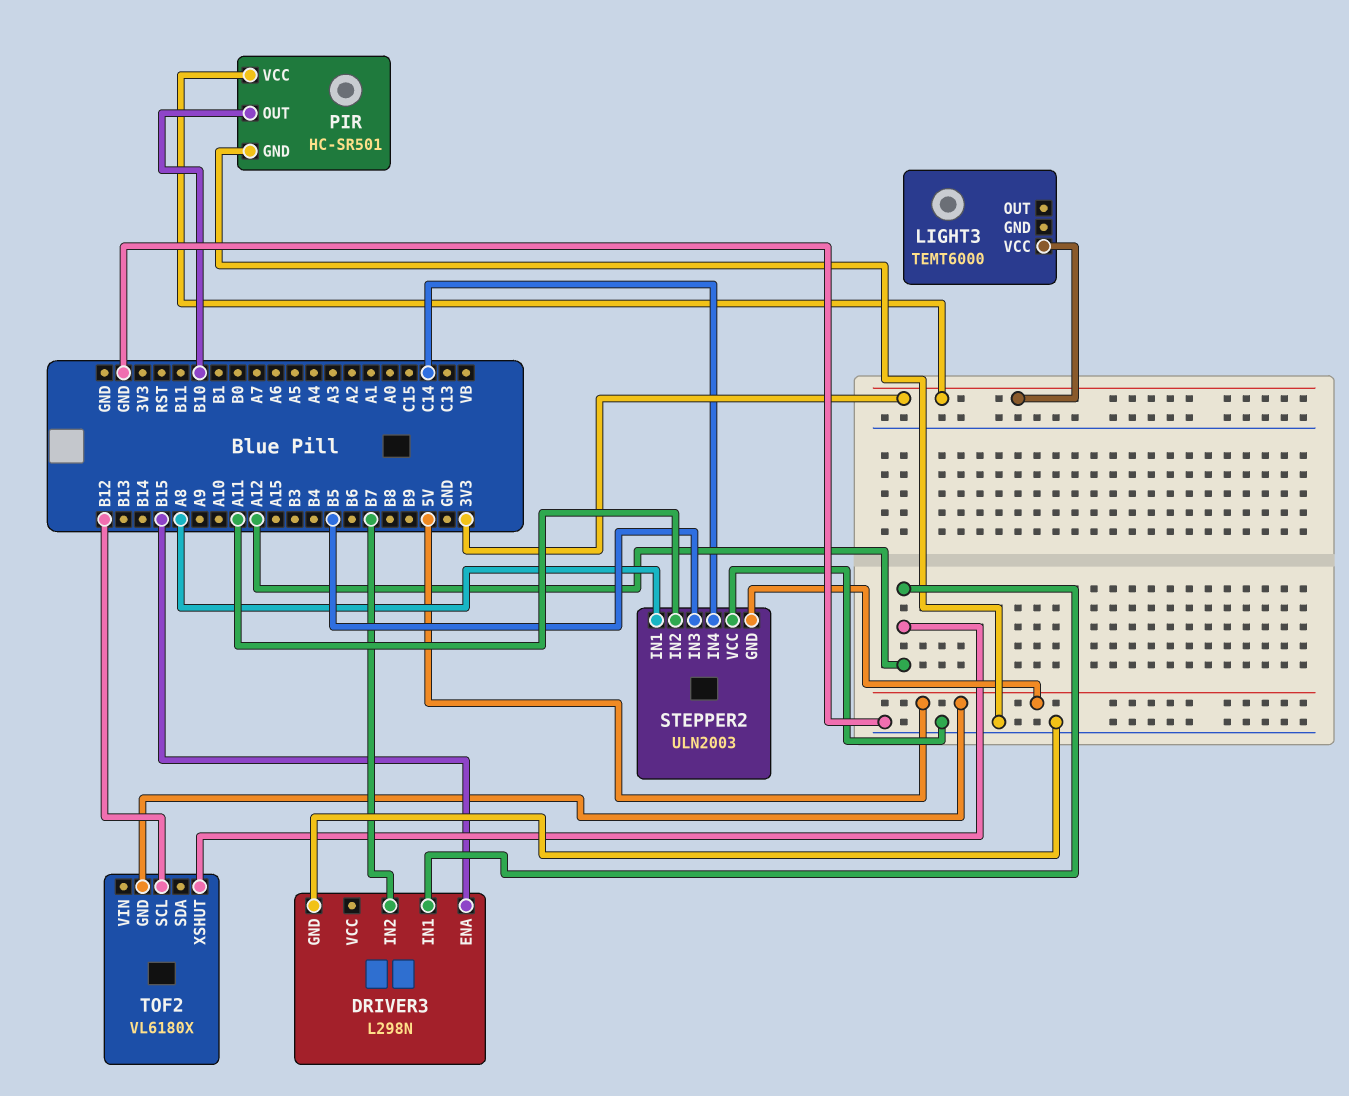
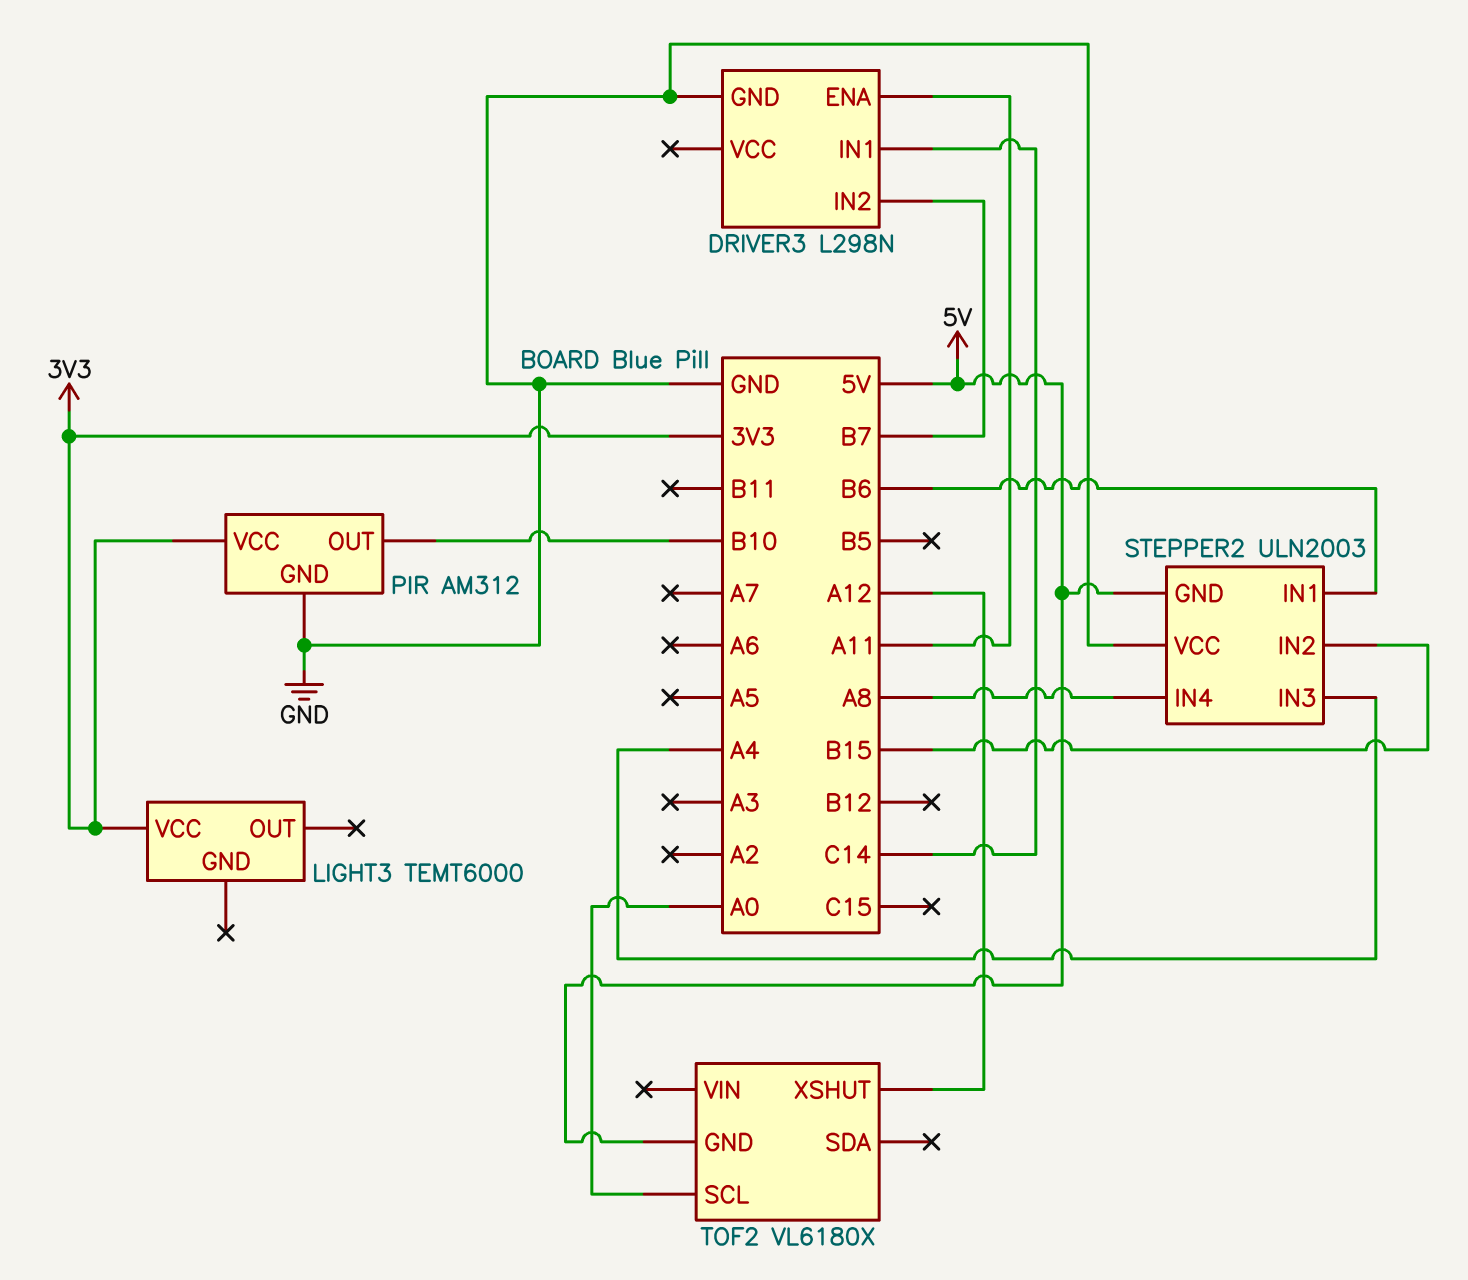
DRIVER3 pin ENA: B15 -> A11
DRIVER3 pin IN1: A12 -> C14
PIR: HC-SR501 -> AM312
STEPPER2 pin IN1: A8 -> B6
STEPPER2 pin IN2: A11 -> B15
STEPPER2 pin IN3: B5 -> A4
STEPPER2 pin IN4: C14 -> A8
TOF2 pin SCL: B12 -> A0

